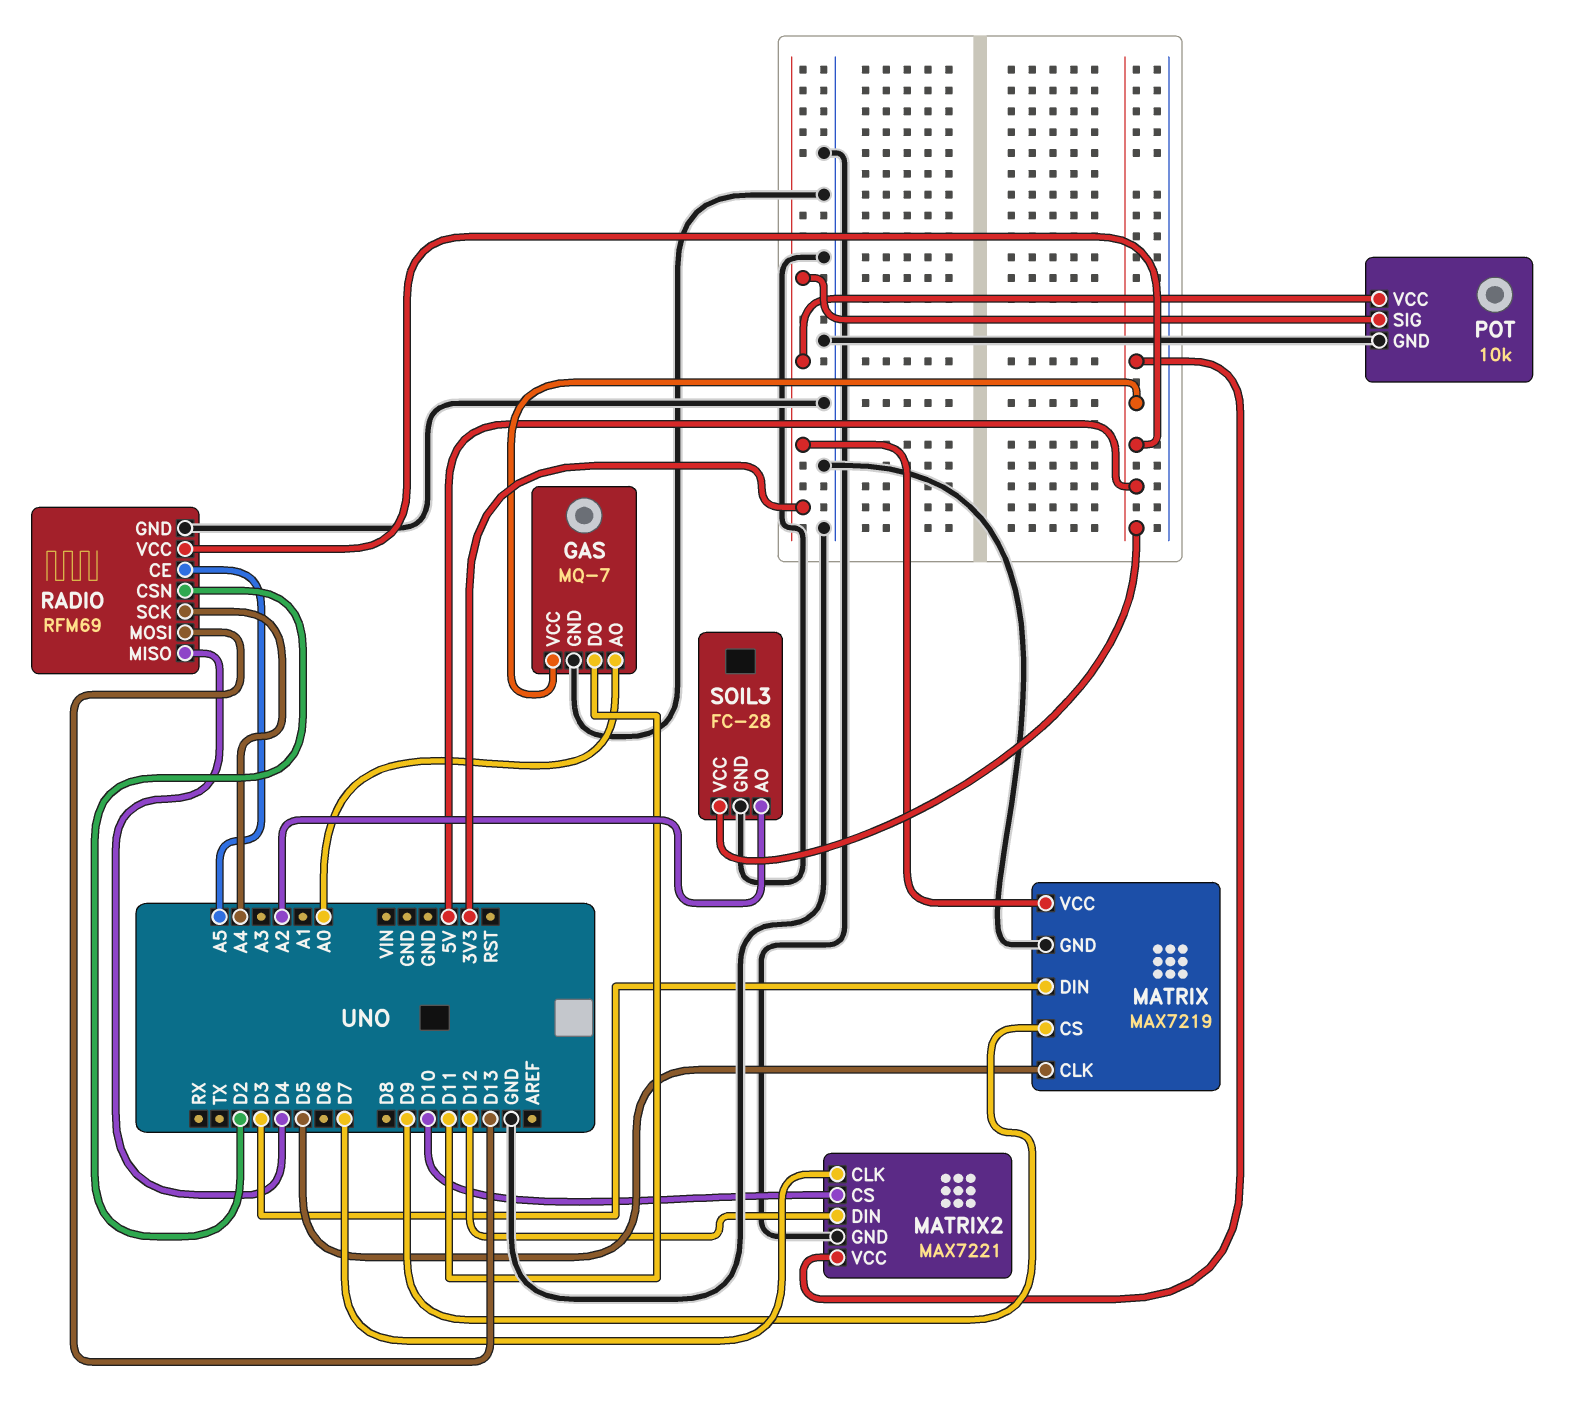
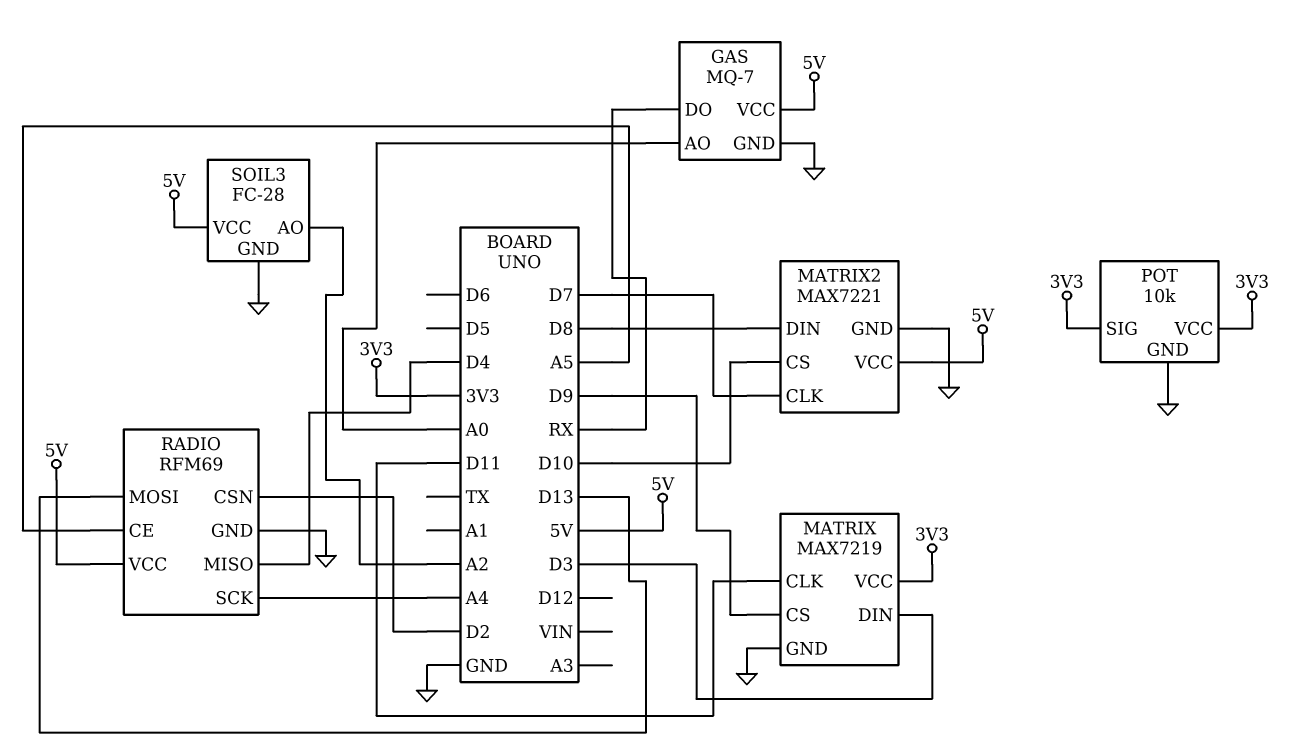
GAS pin DO: D11 -> RX
MATRIX pin CLK: D5 -> D11
MATRIX2 pin DIN: D12 -> D8

